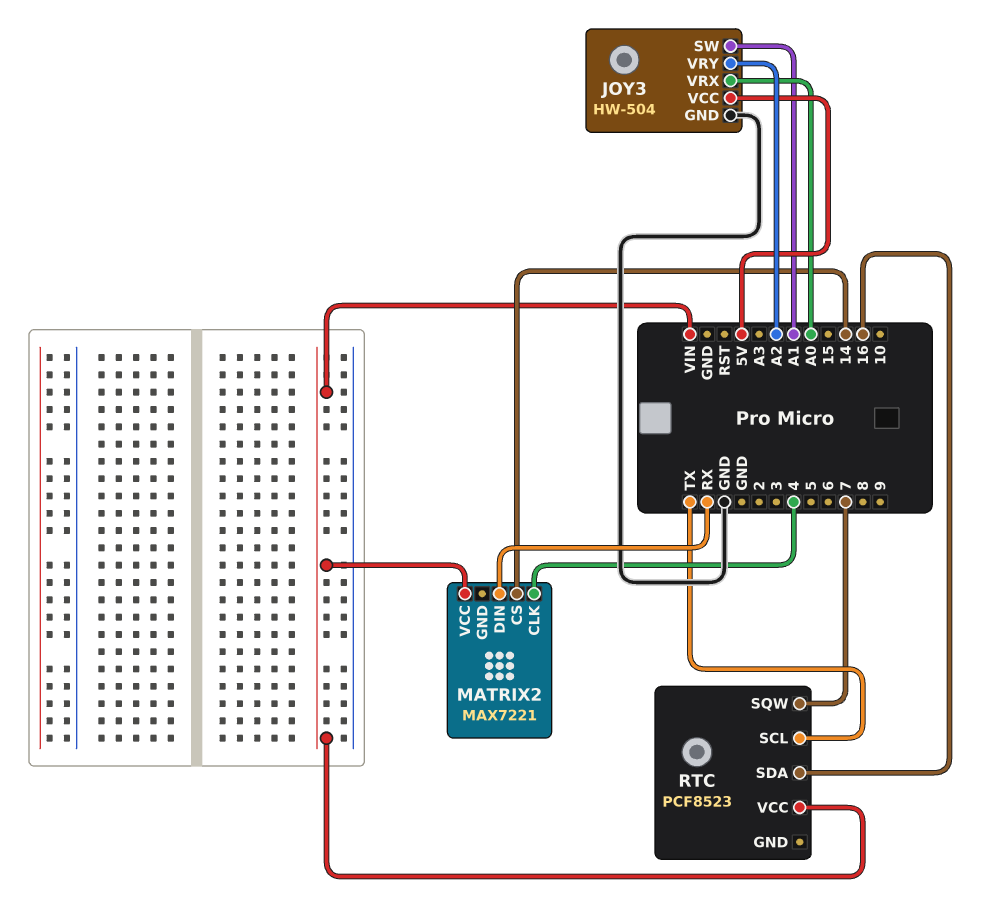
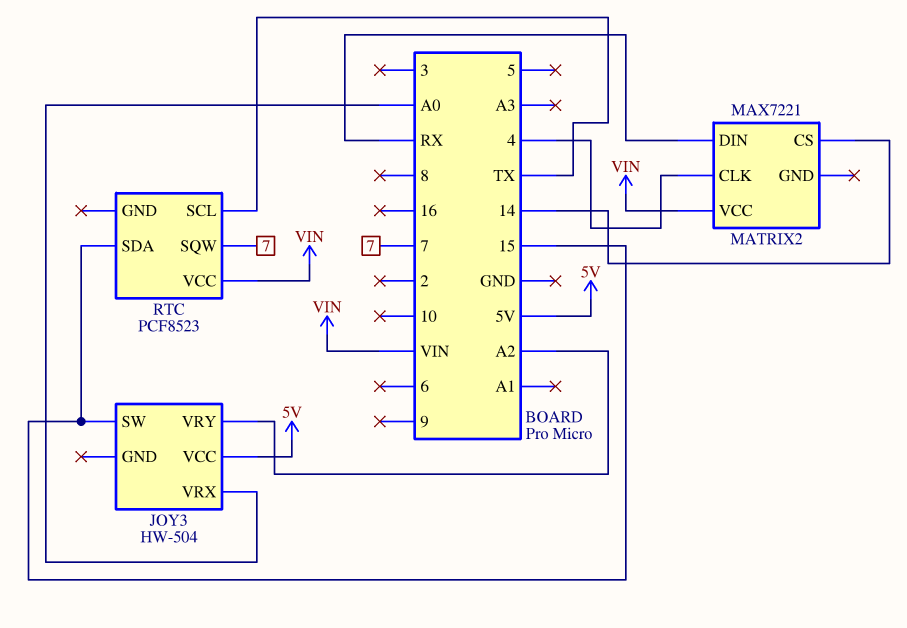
JOY3 pin GND: GND -> none
JOY3 pin SW: A1 -> 15
RTC pin SDA: 16 -> 15

